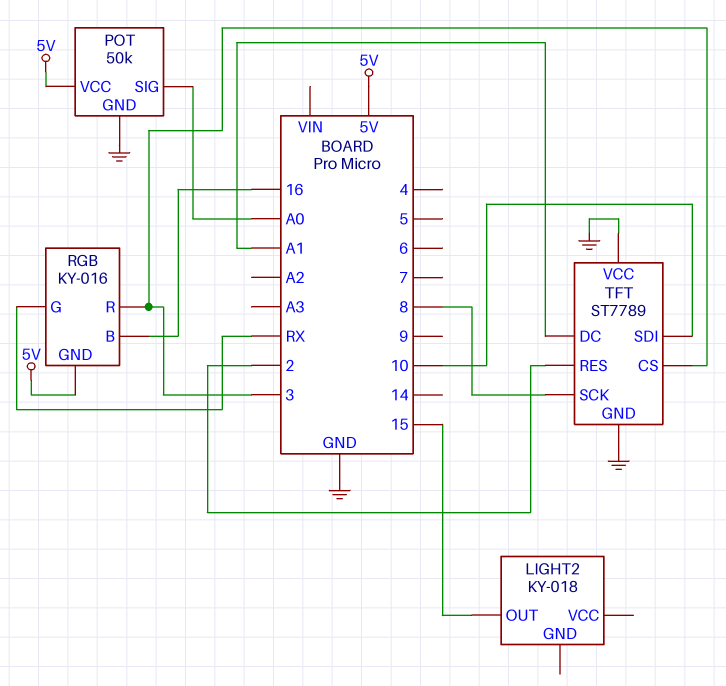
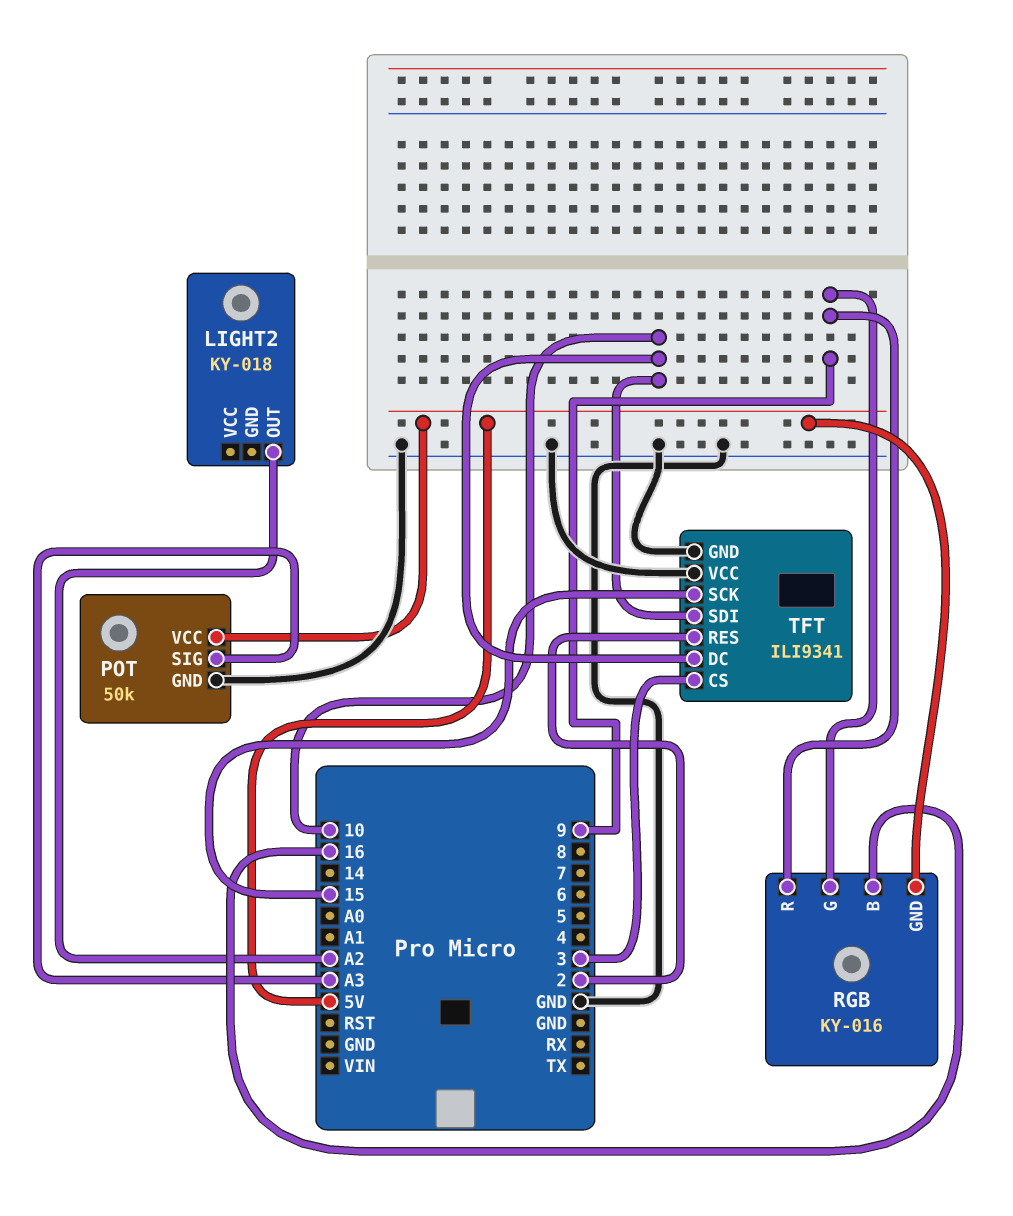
LIGHT2 pin OUT: 15 -> A2
POT pin SIG: A0 -> A3
RGB pin G: RX -> 9
RGB pin R: 3 -> 9
TFT: ST7789 -> ILI9341
TFT pin DC: A1 -> 10
TFT pin SCK: 8 -> 15

